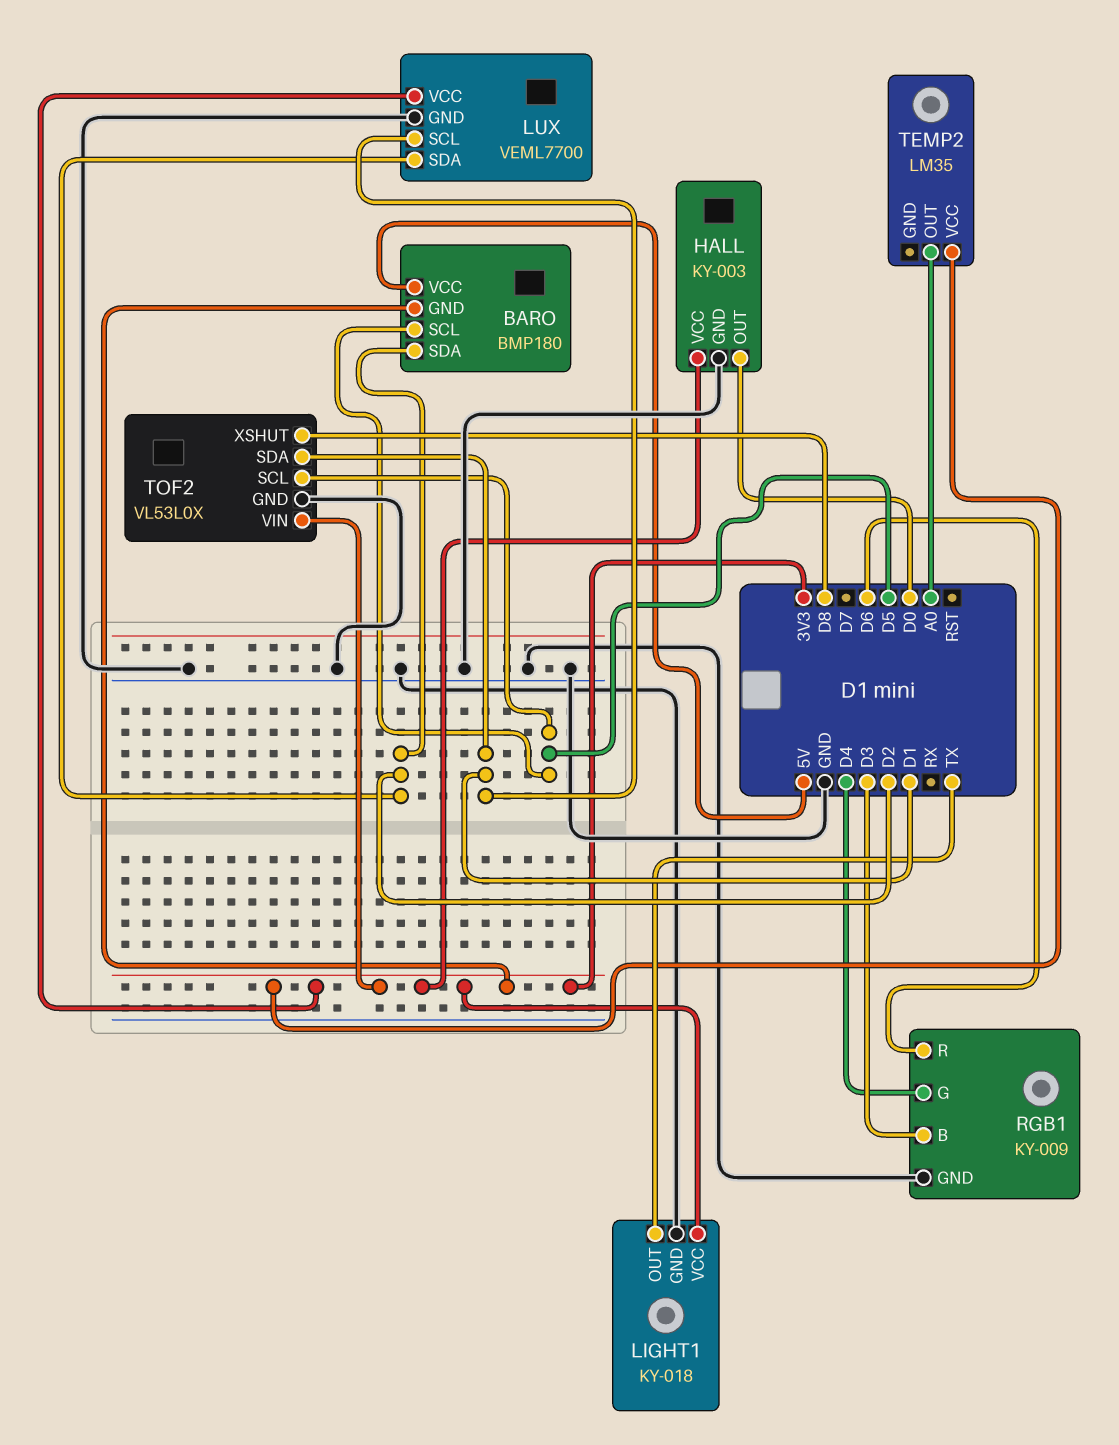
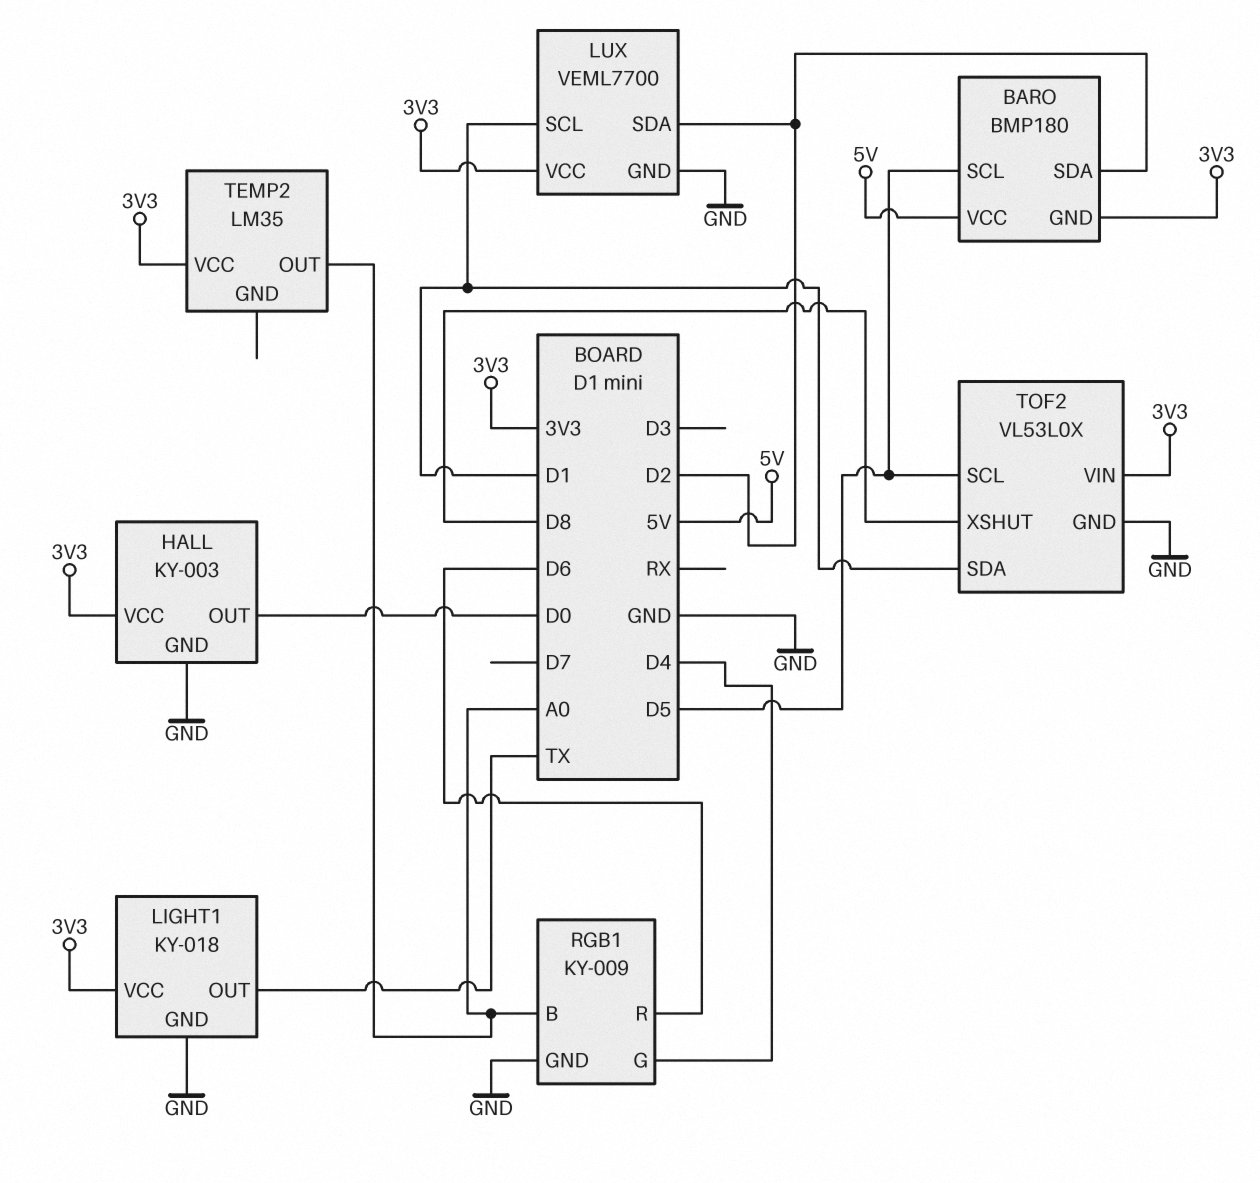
RGB1 pin B: D3 -> A0

